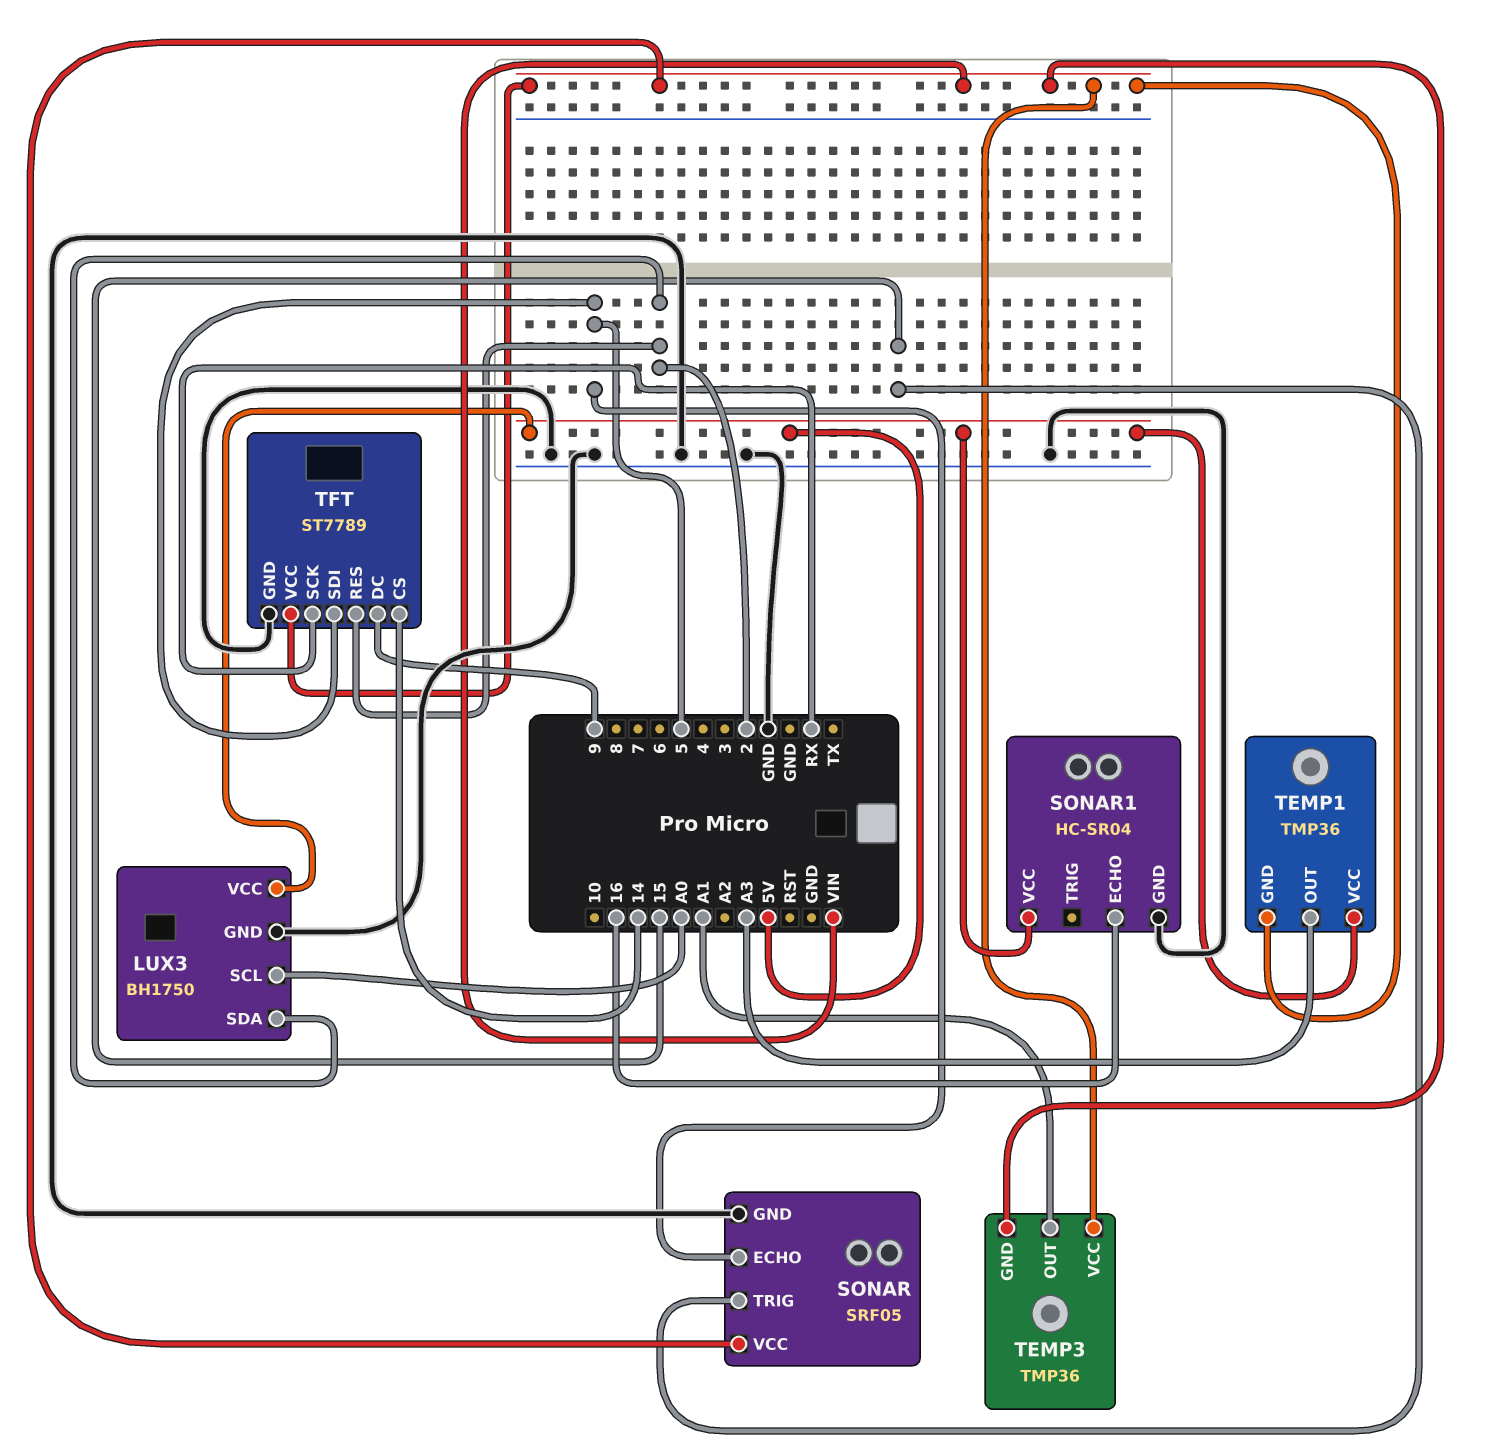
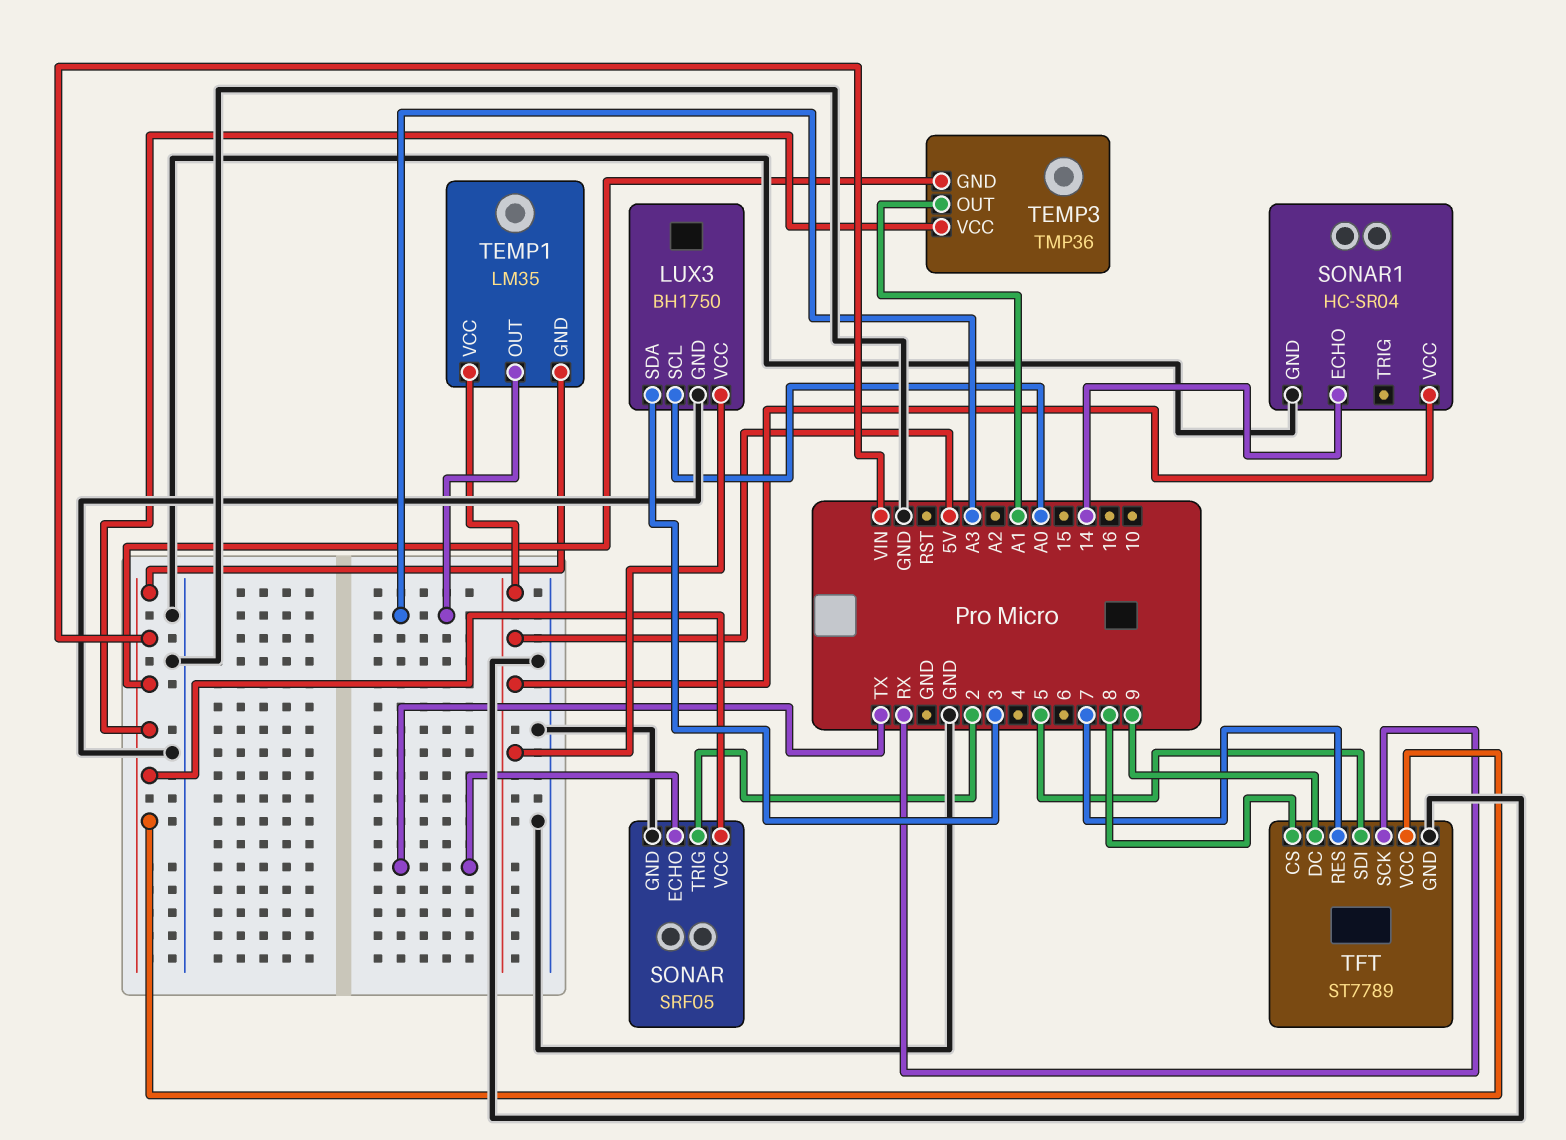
LUX3 pin SDA: 2 -> 3
SONAR pin ECHO: 5 -> TX
SONAR pin TRIG: 15 -> 2
SONAR1 pin ECHO: 16 -> 14
TEMP1: TMP36 -> LM35
TFT pin CS: 14 -> 8
TFT pin RES: 2 -> 7

